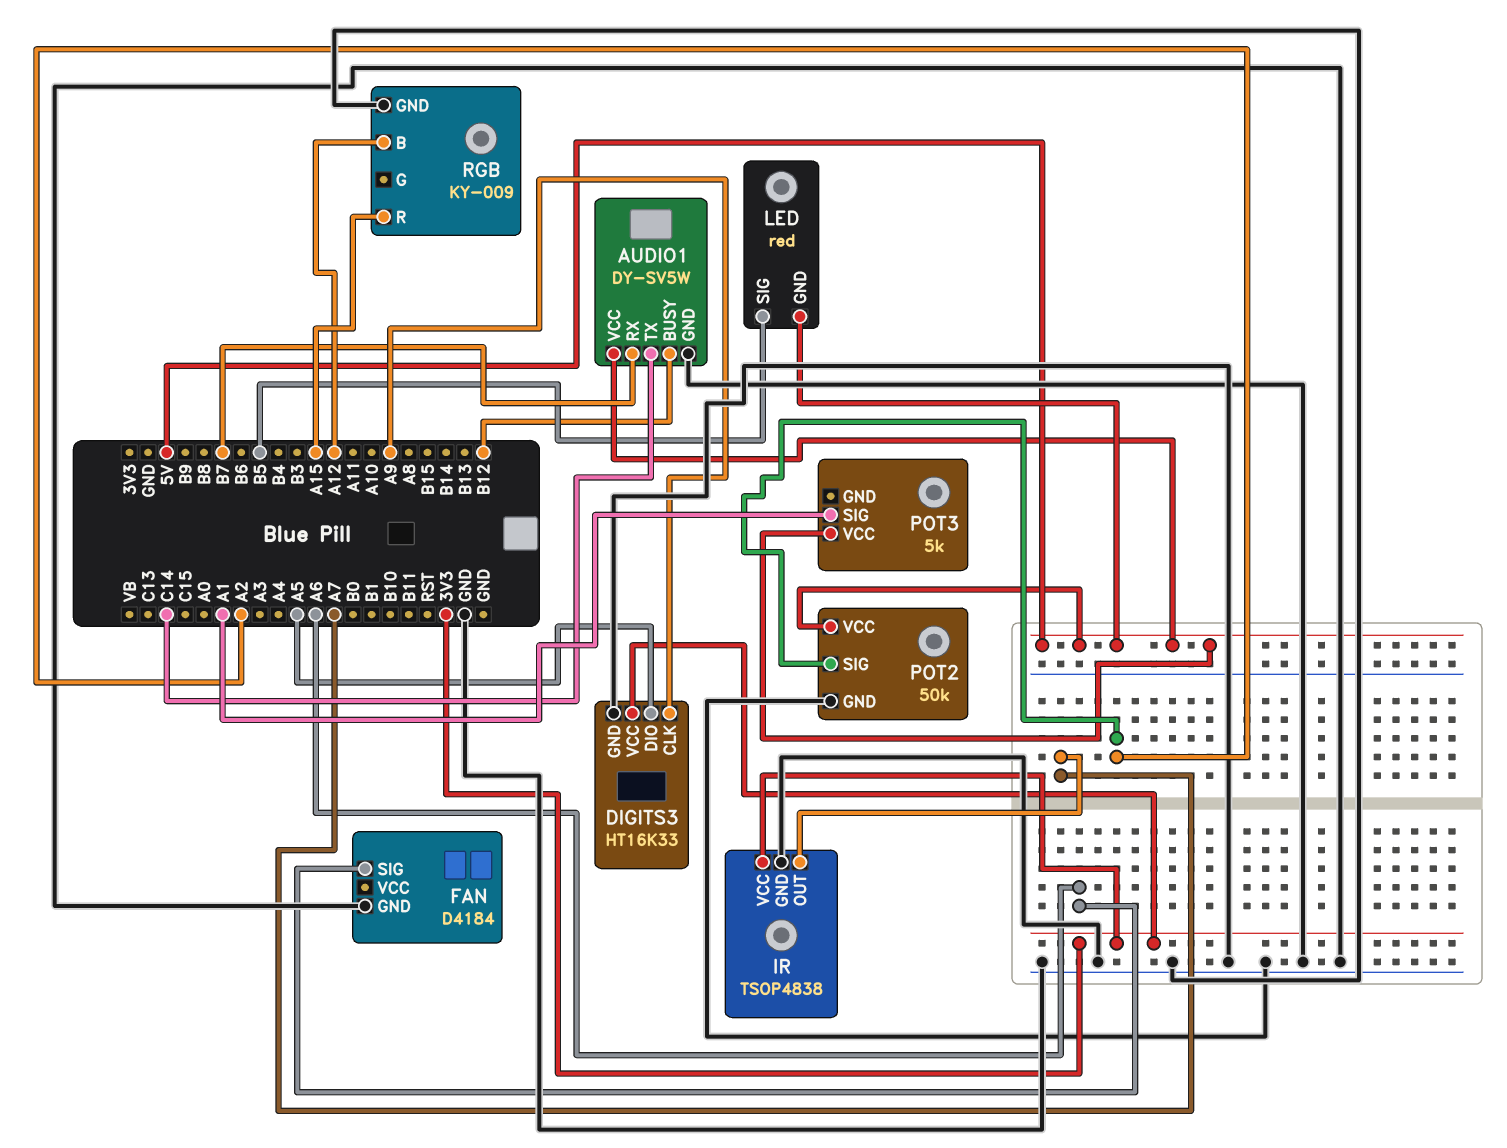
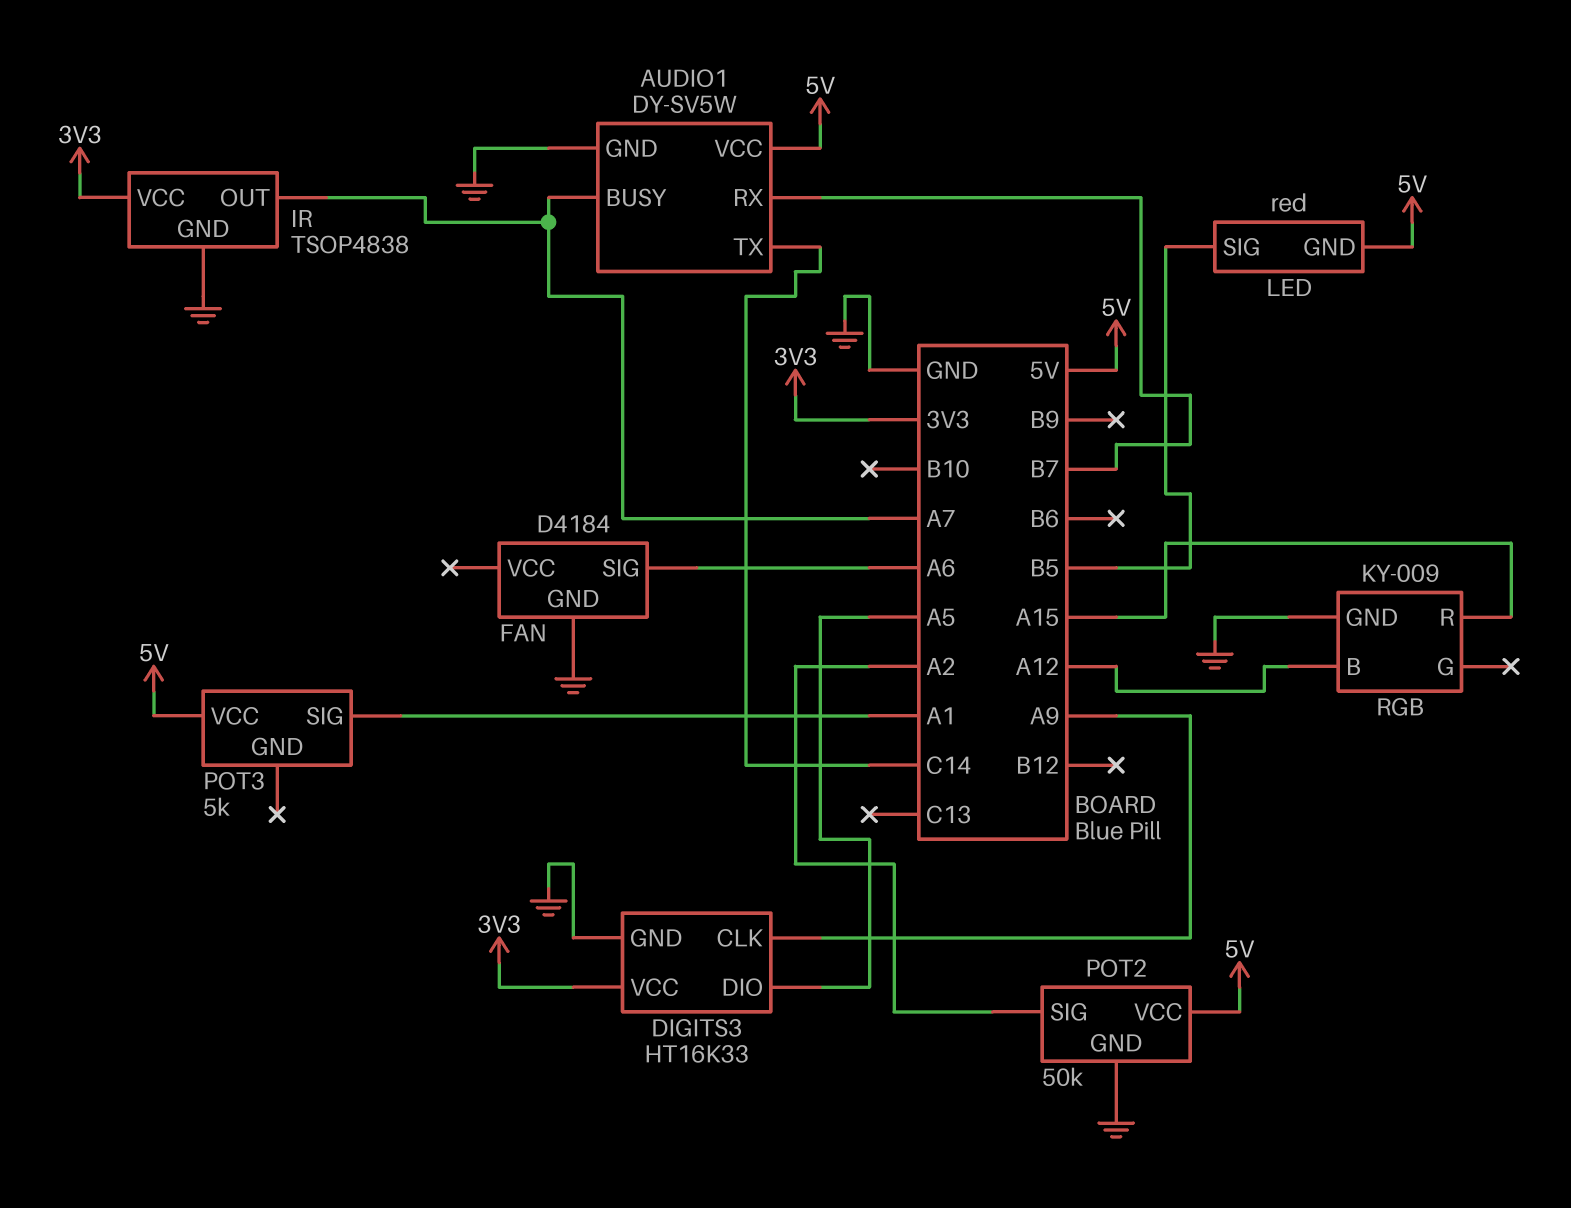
AUDIO1 pin BUSY: B12 -> A7

